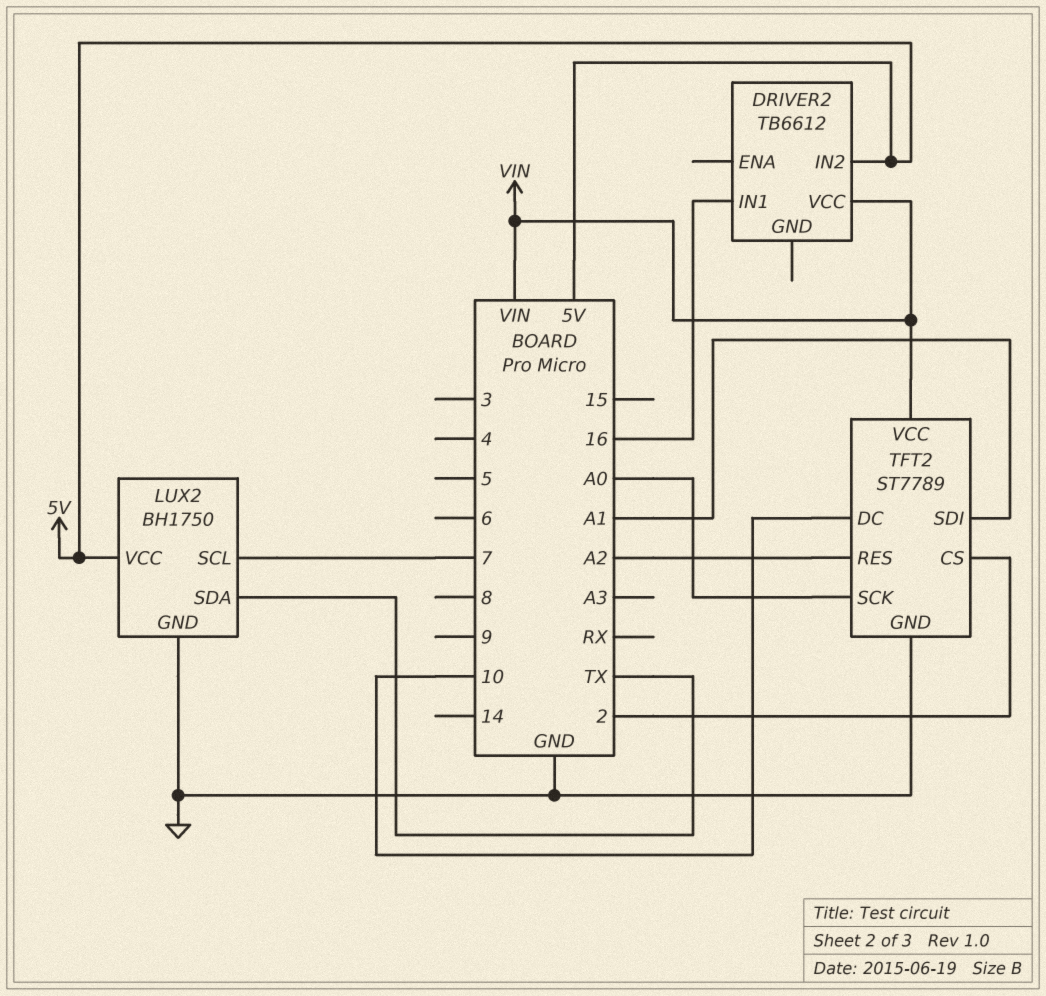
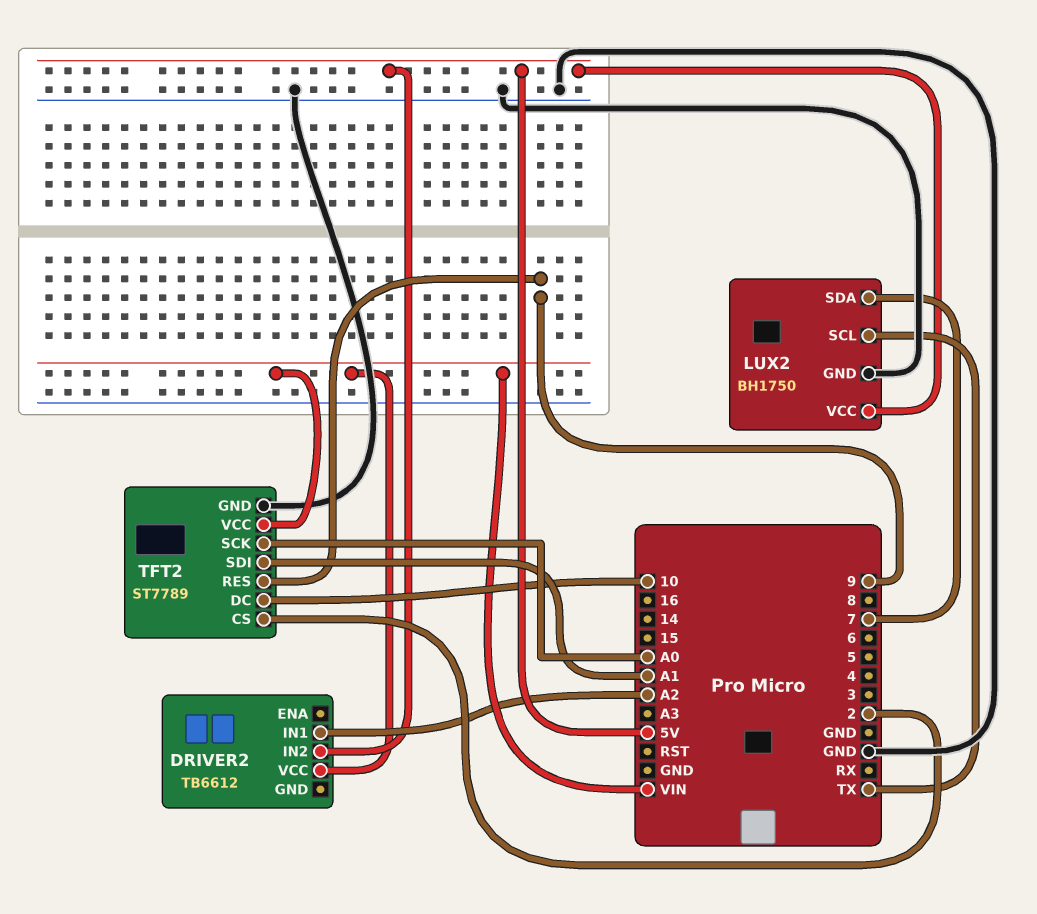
DRIVER2 pin IN1: 16 -> A2
LUX2 pin SCL: 7 -> TX
LUX2 pin SDA: TX -> 7
TFT2 pin RES: A2 -> 9

